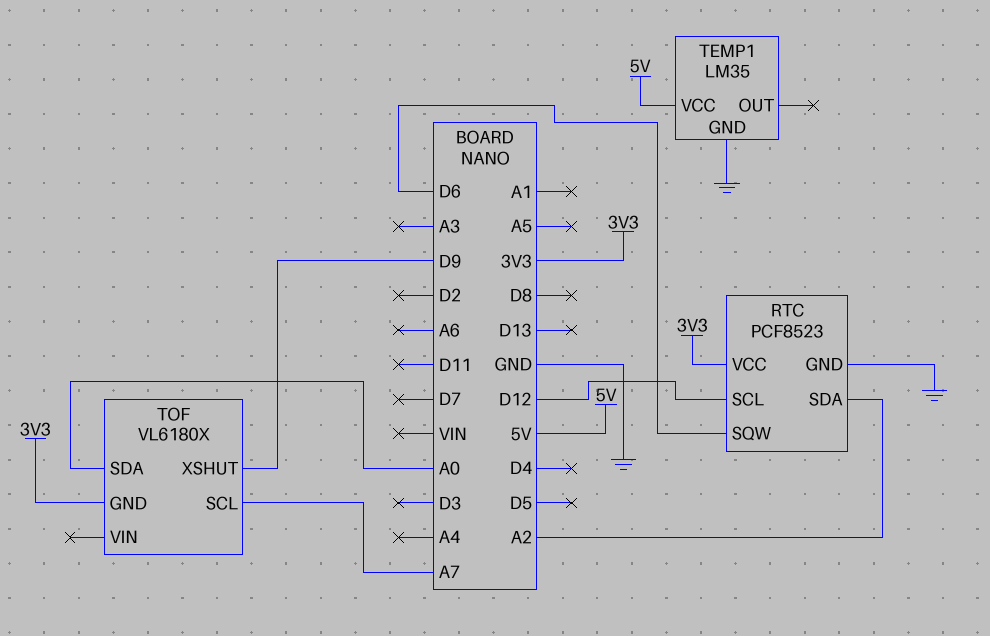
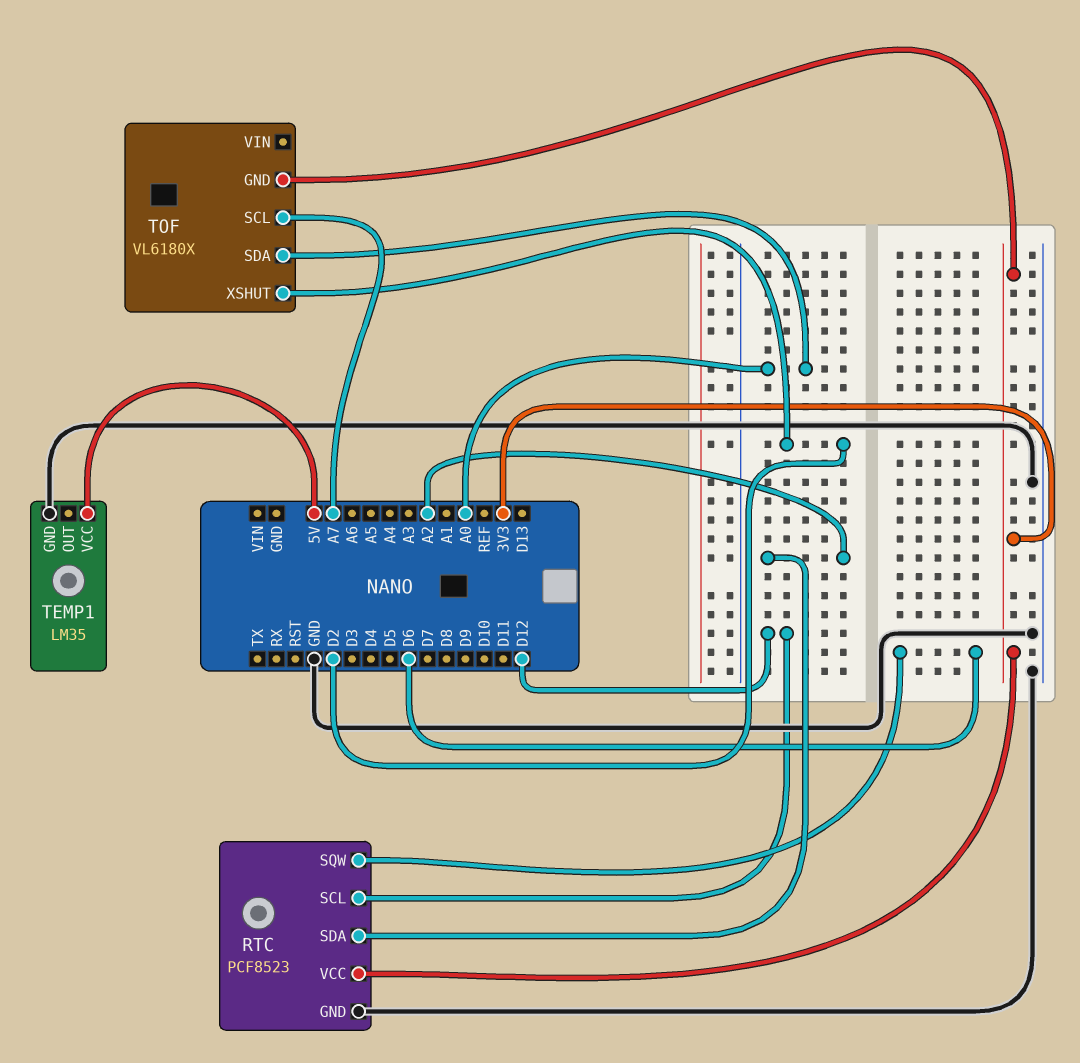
TOF pin XSHUT: D9 -> D2

